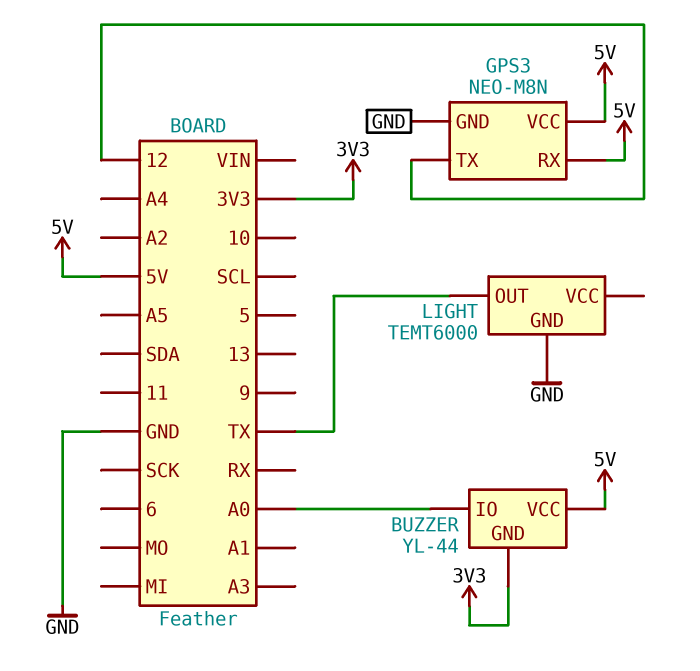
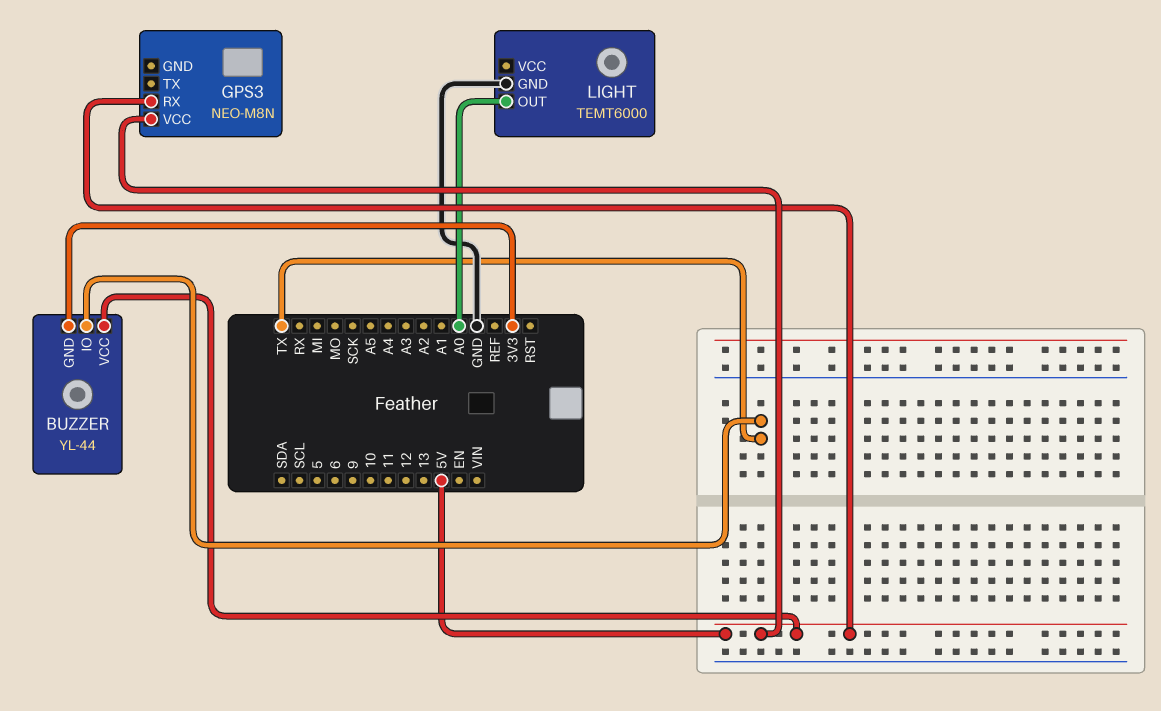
BUZZER pin IO: A0 -> TX
GPS3 pin GND: GND -> none
GPS3 pin TX: 12 -> none
LIGHT pin OUT: TX -> A0

